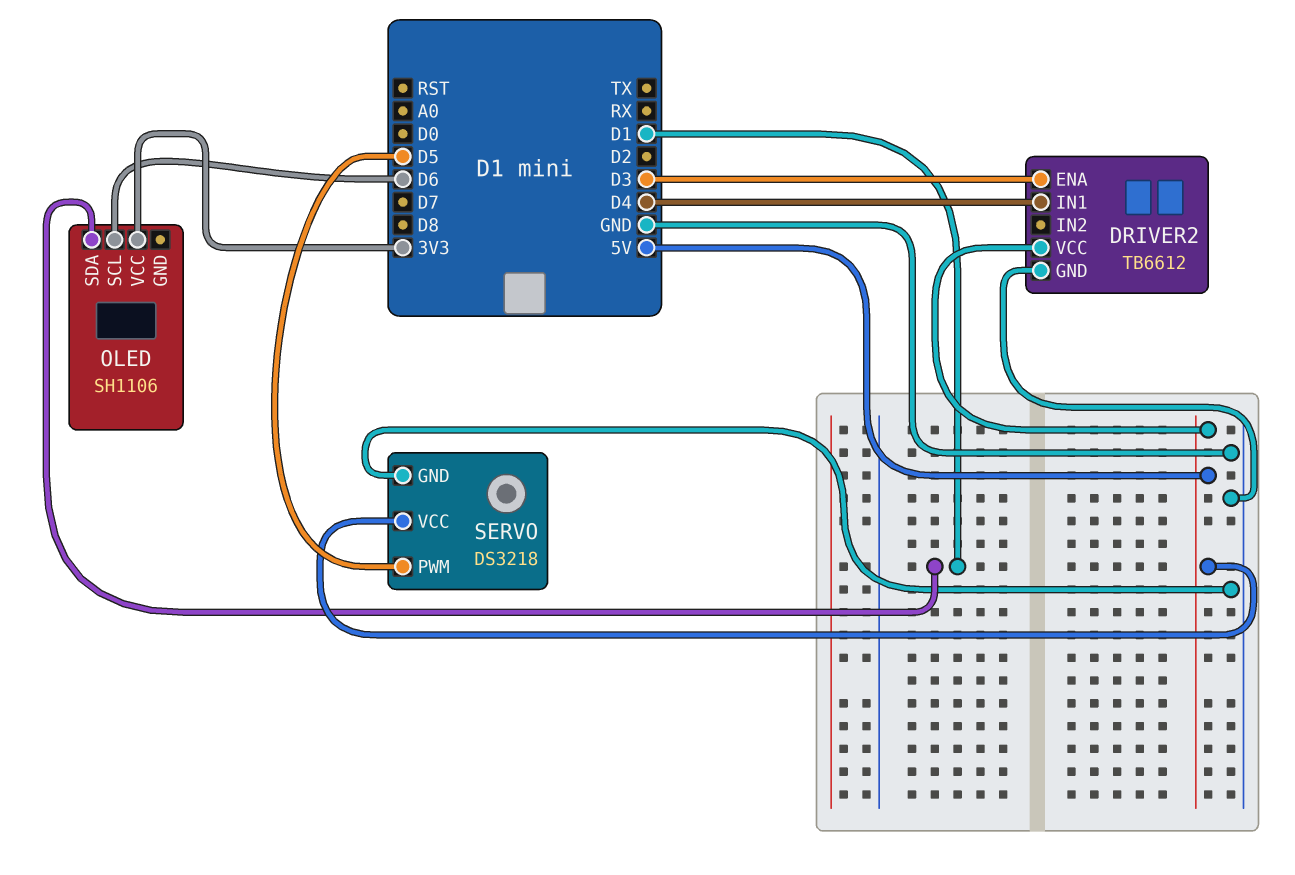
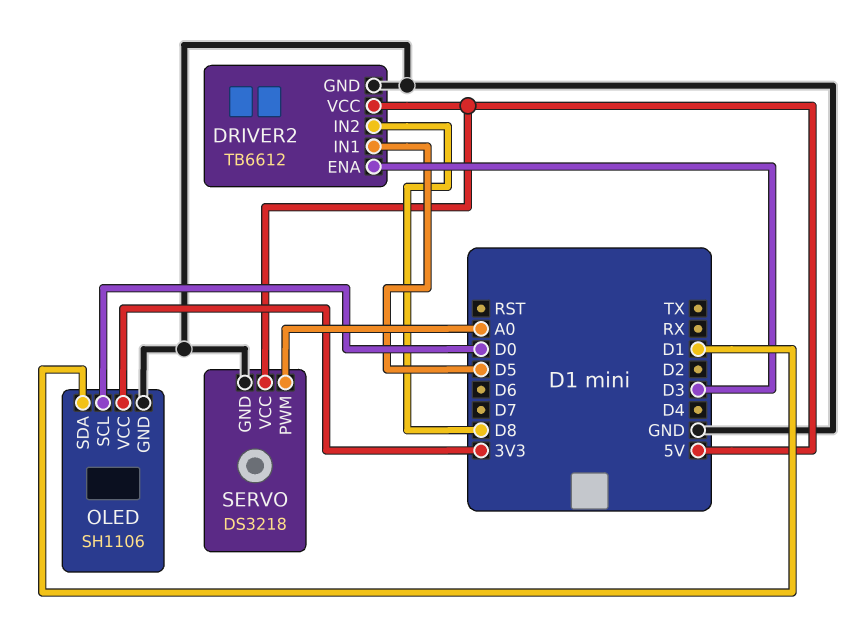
DRIVER2 pin IN1: D4 -> D5
DRIVER2 pin IN2: none -> D8
OLED pin GND: none -> GND
OLED pin SCL: D6 -> D0
SERVO pin PWM: D5 -> A0

